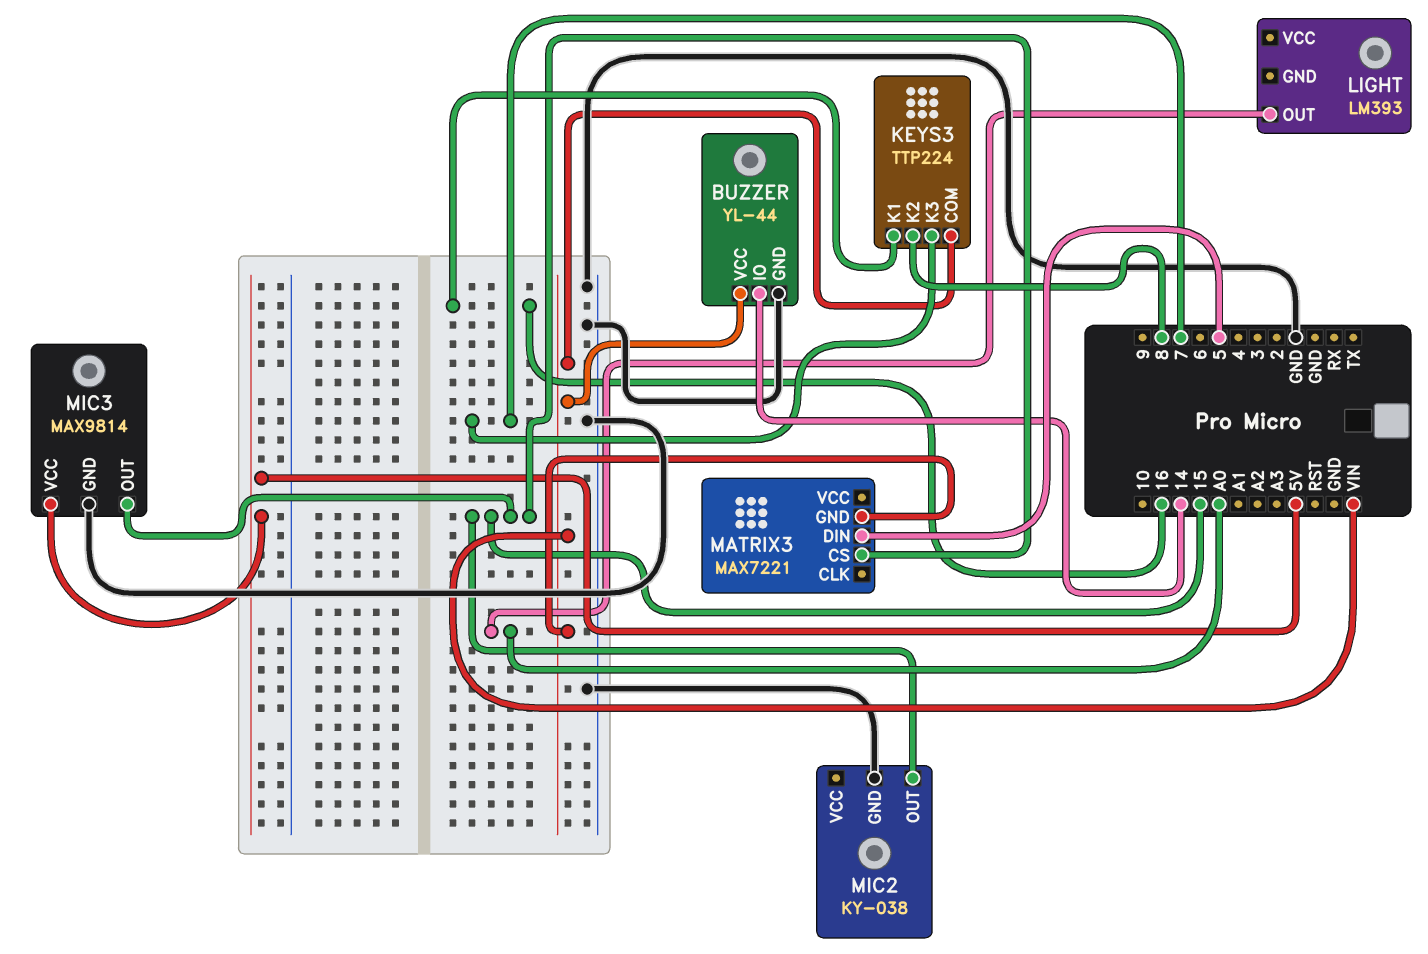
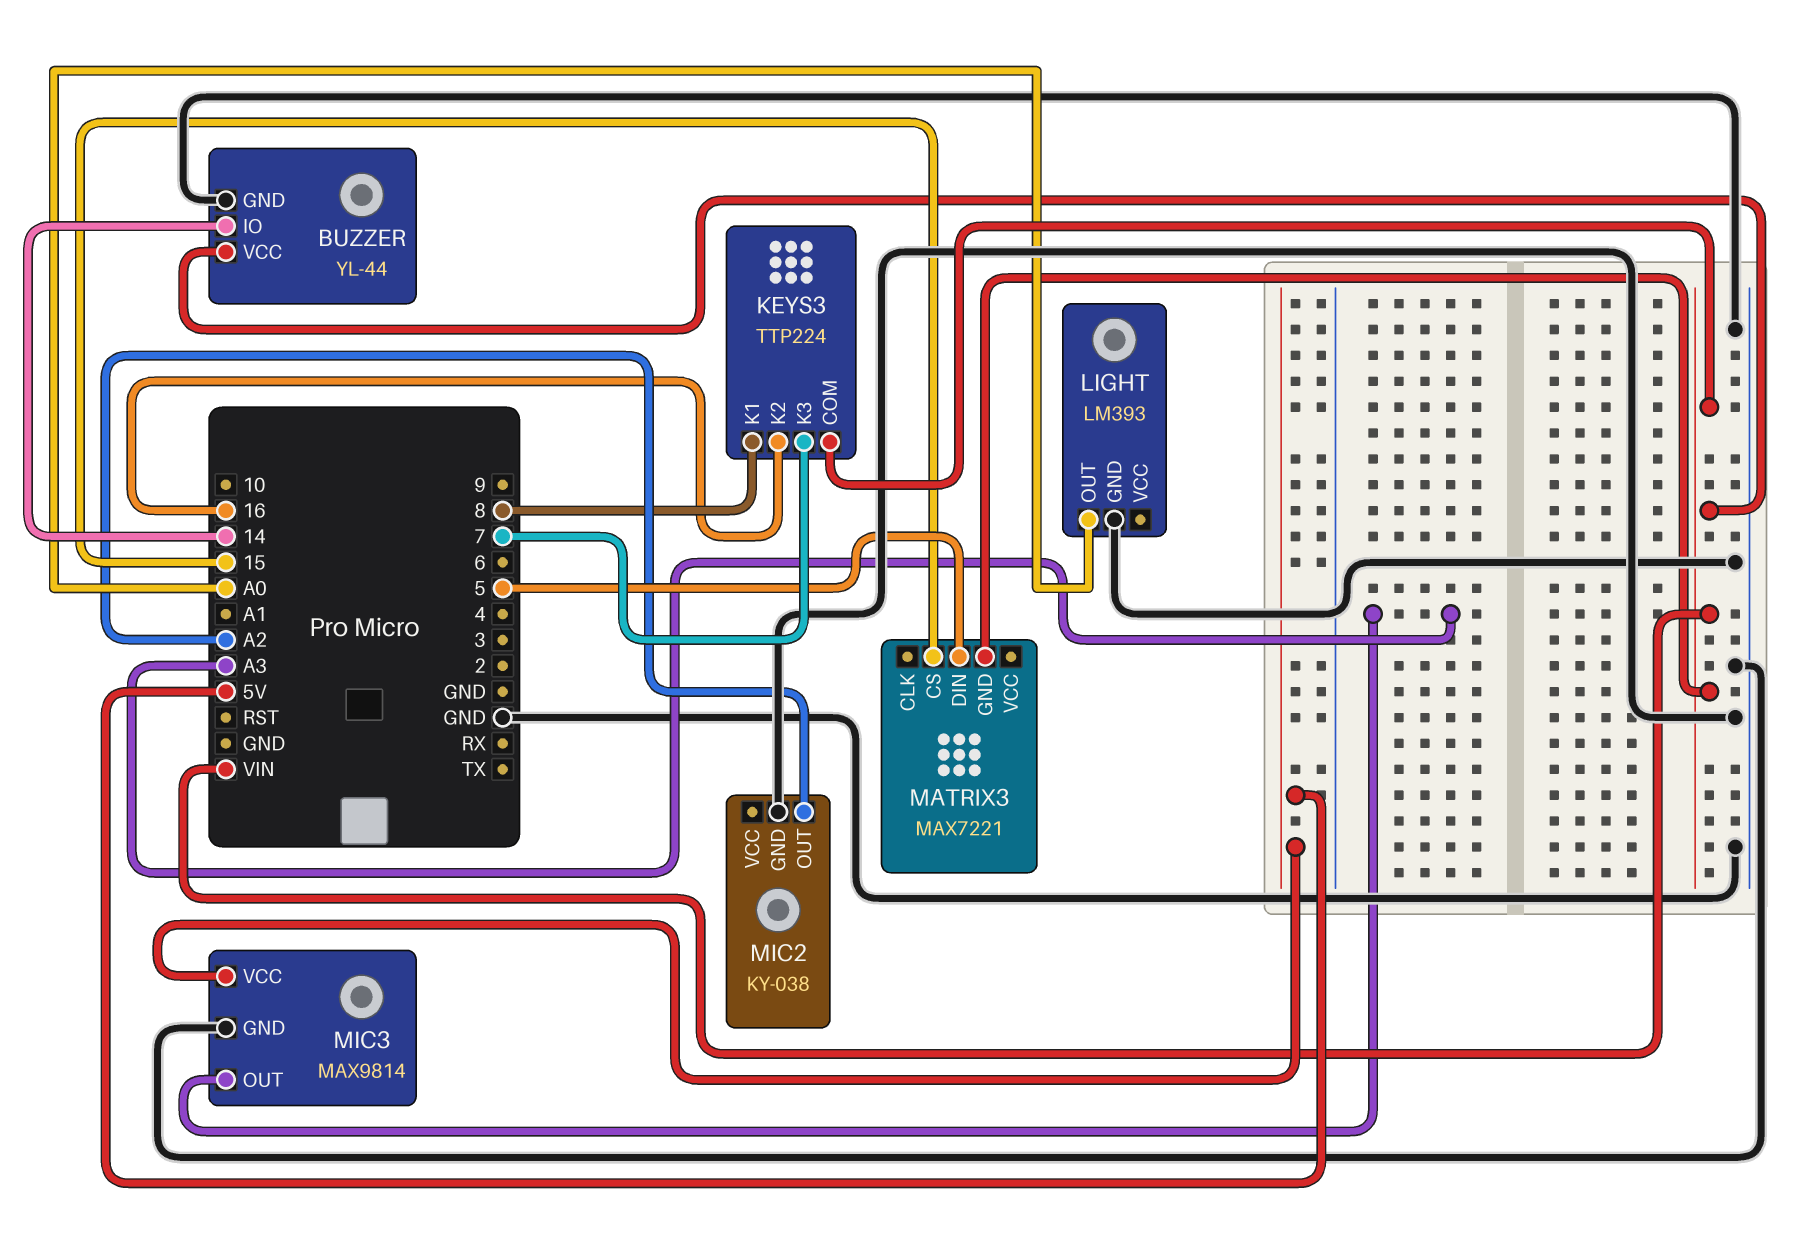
KEYS3 pin K1: 16 -> 8
KEYS3 pin K2: 8 -> 16
LIGHT pin GND: none -> GND
MIC2 pin OUT: 15 -> A2
MIC3 pin OUT: 15 -> A3

